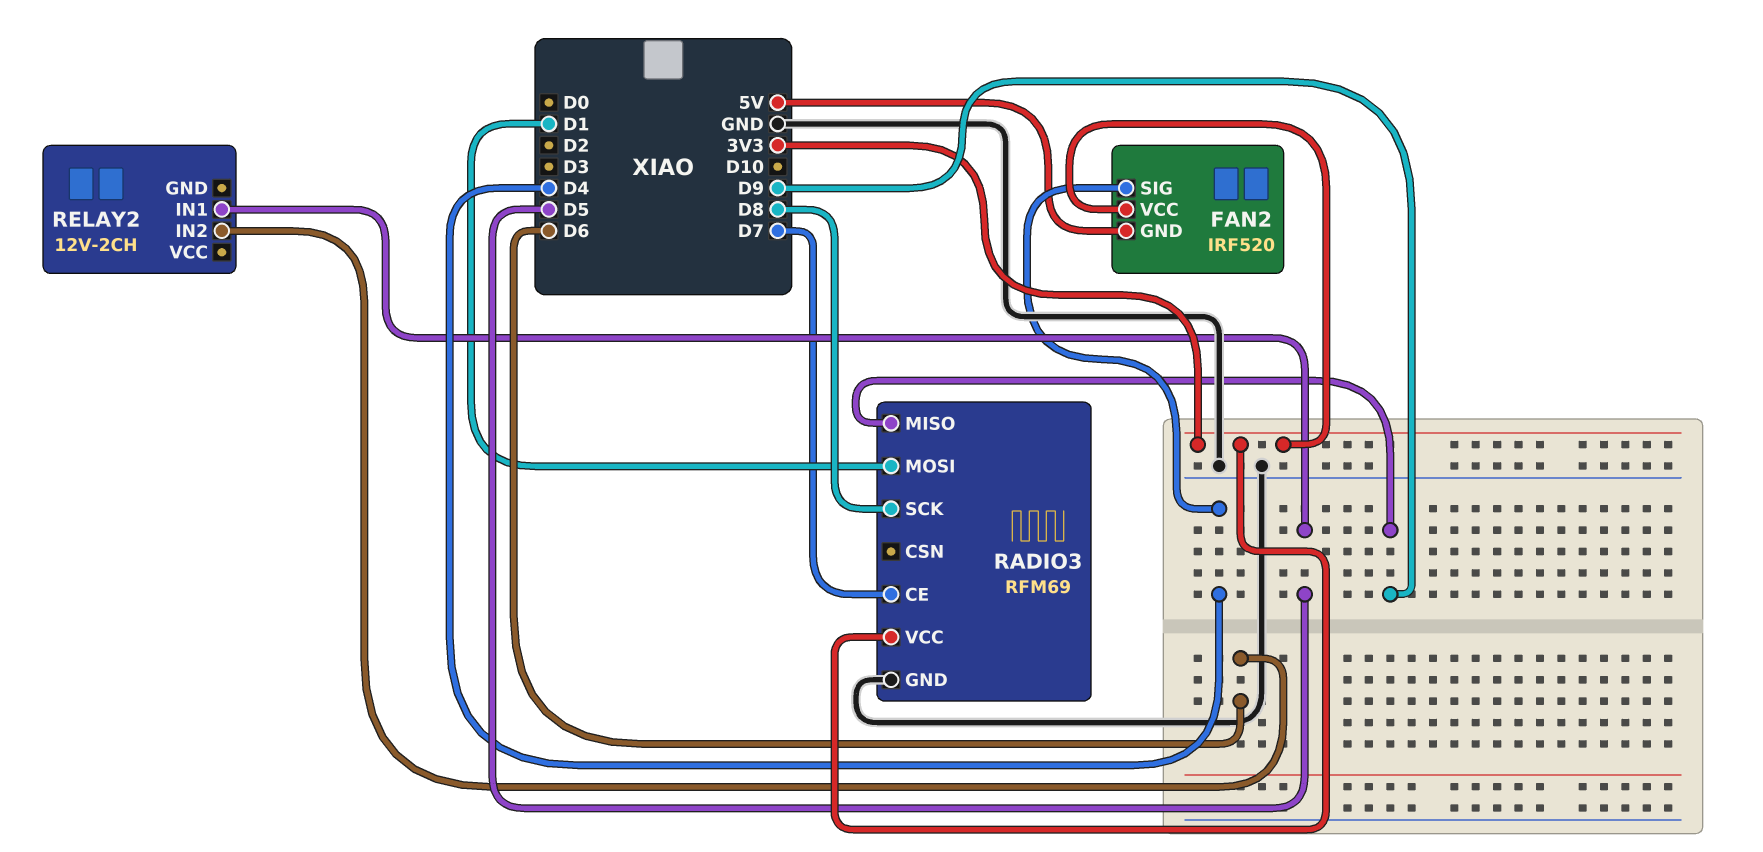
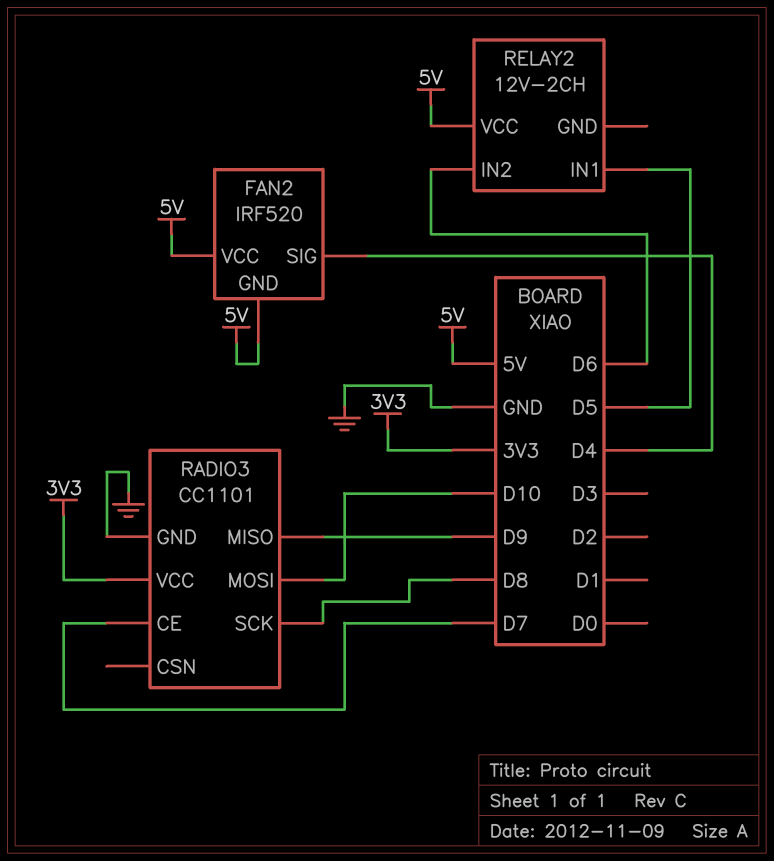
FAN2 pin VCC: 3V3 -> 5V
RADIO3: RFM69 -> CC1101
RADIO3 pin MOSI: D1 -> D10
RELAY2 pin VCC: none -> 5V

